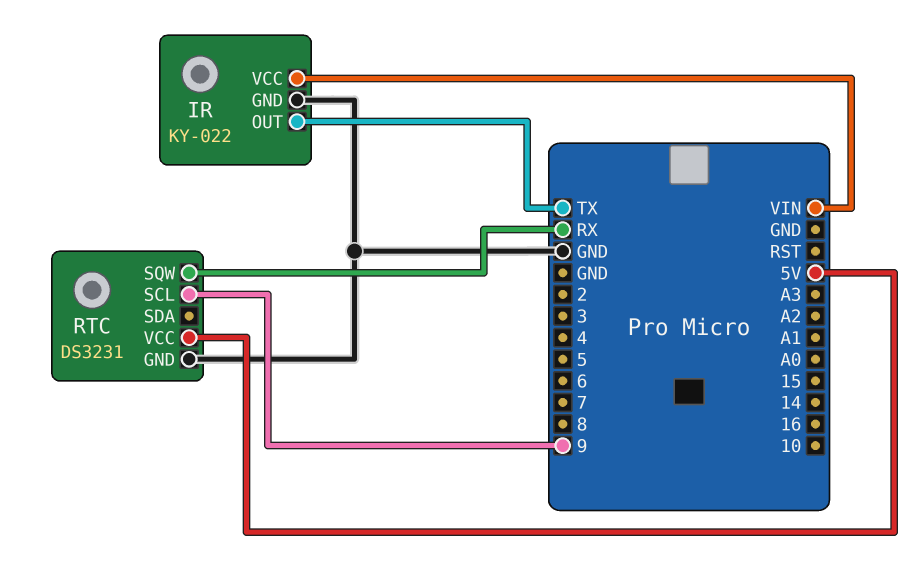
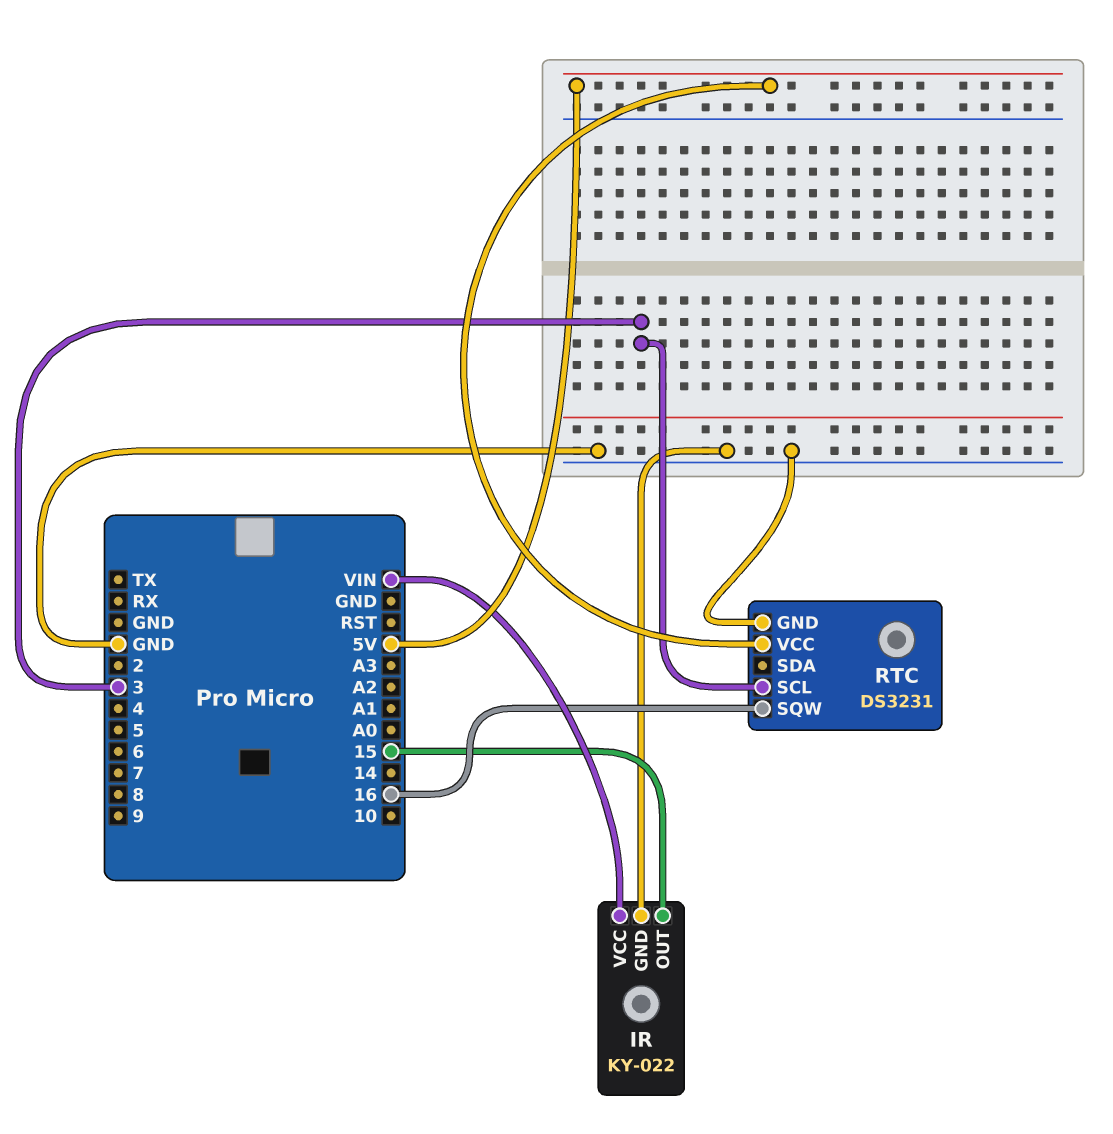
IR pin OUT: TX -> 15
RTC pin SCL: 9 -> 3
RTC pin SQW: RX -> 16

